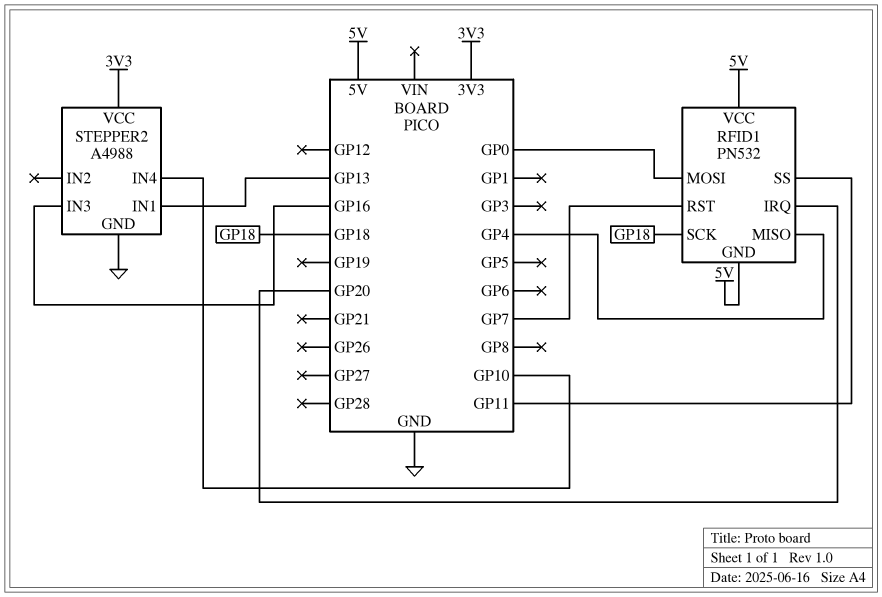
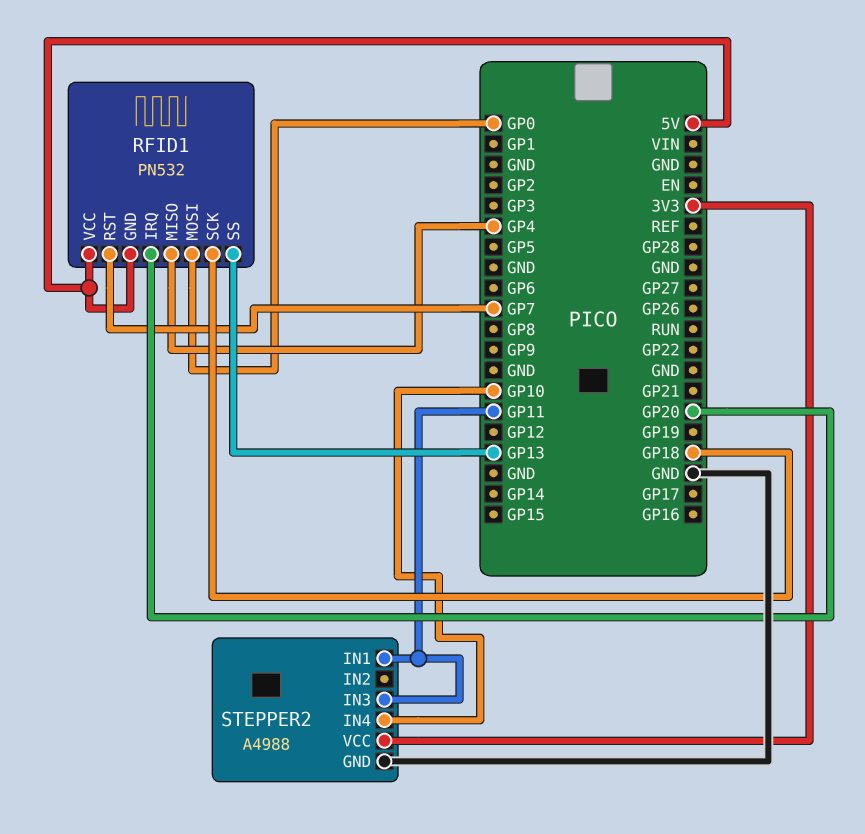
RFID1 pin SS: GP11 -> GP13
STEPPER2 pin IN1: GP13 -> GP11
STEPPER2 pin IN3: GP16 -> GP11

